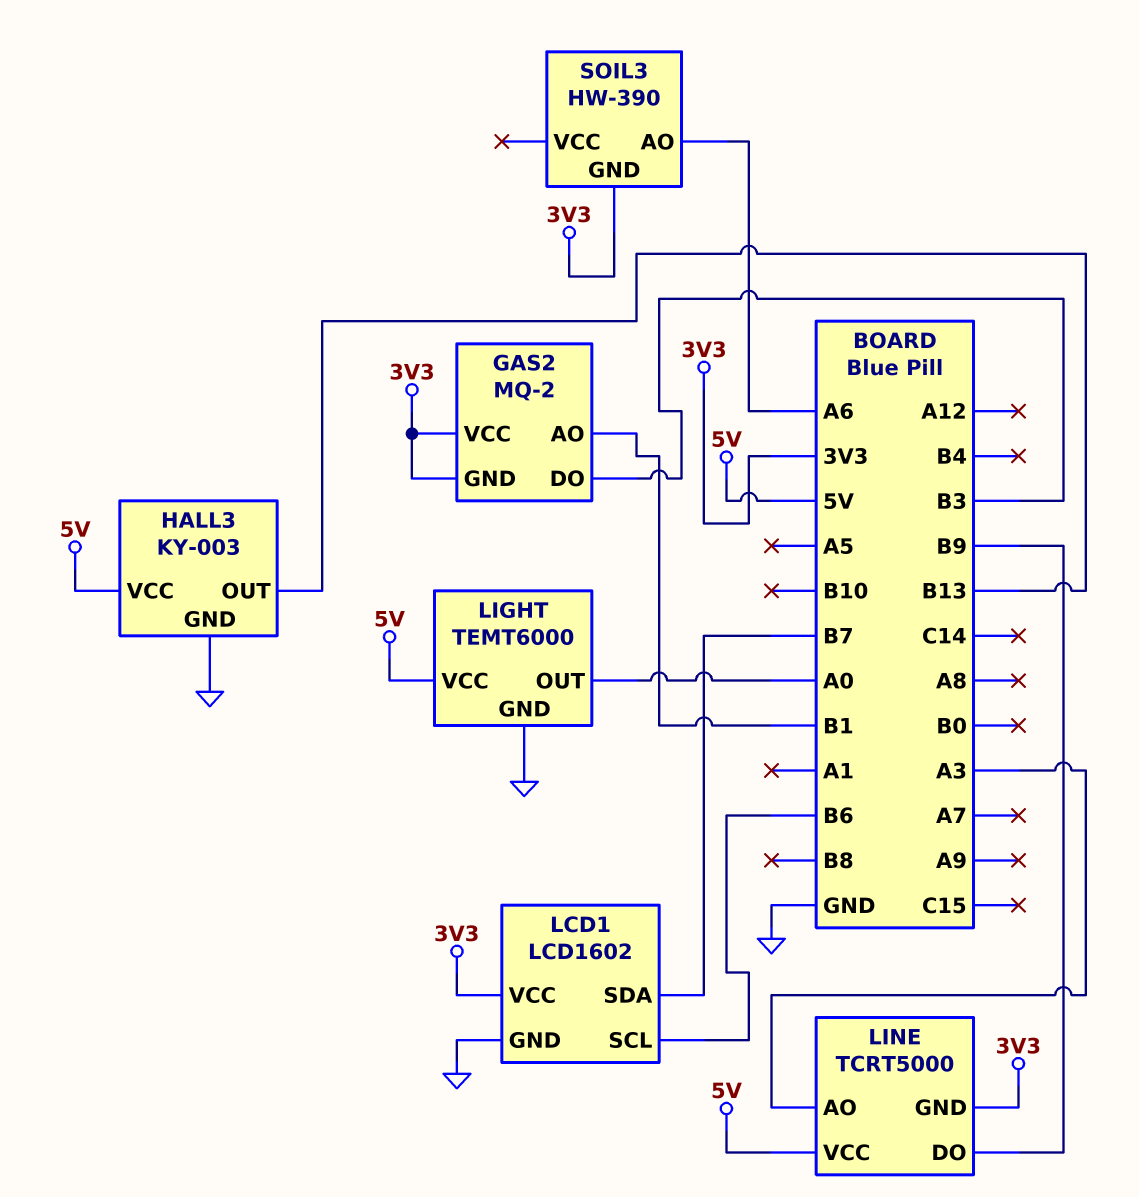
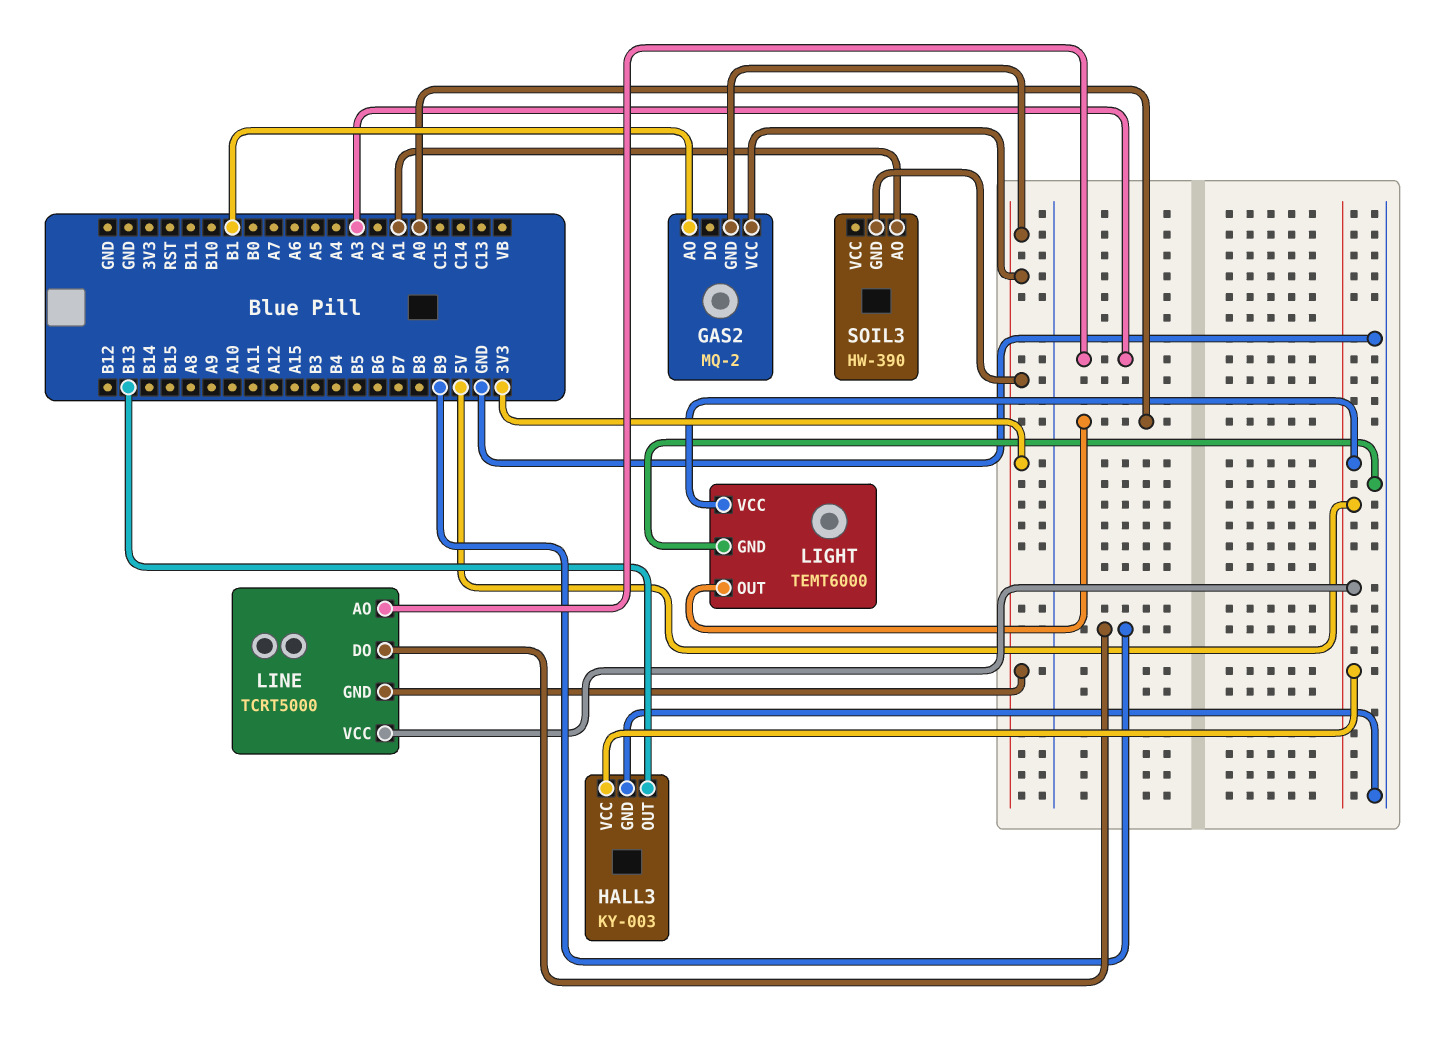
GAS2 pin DO: B3 -> none
LCD1: LCD1602 -> none
LCD1 pin GND: GND -> none
LCD1 pin SCL: B6 -> none
LCD1 pin SDA: B7 -> none
LCD1 pin VCC: 3V3 -> none
SOIL3 pin AO: A6 -> A1

